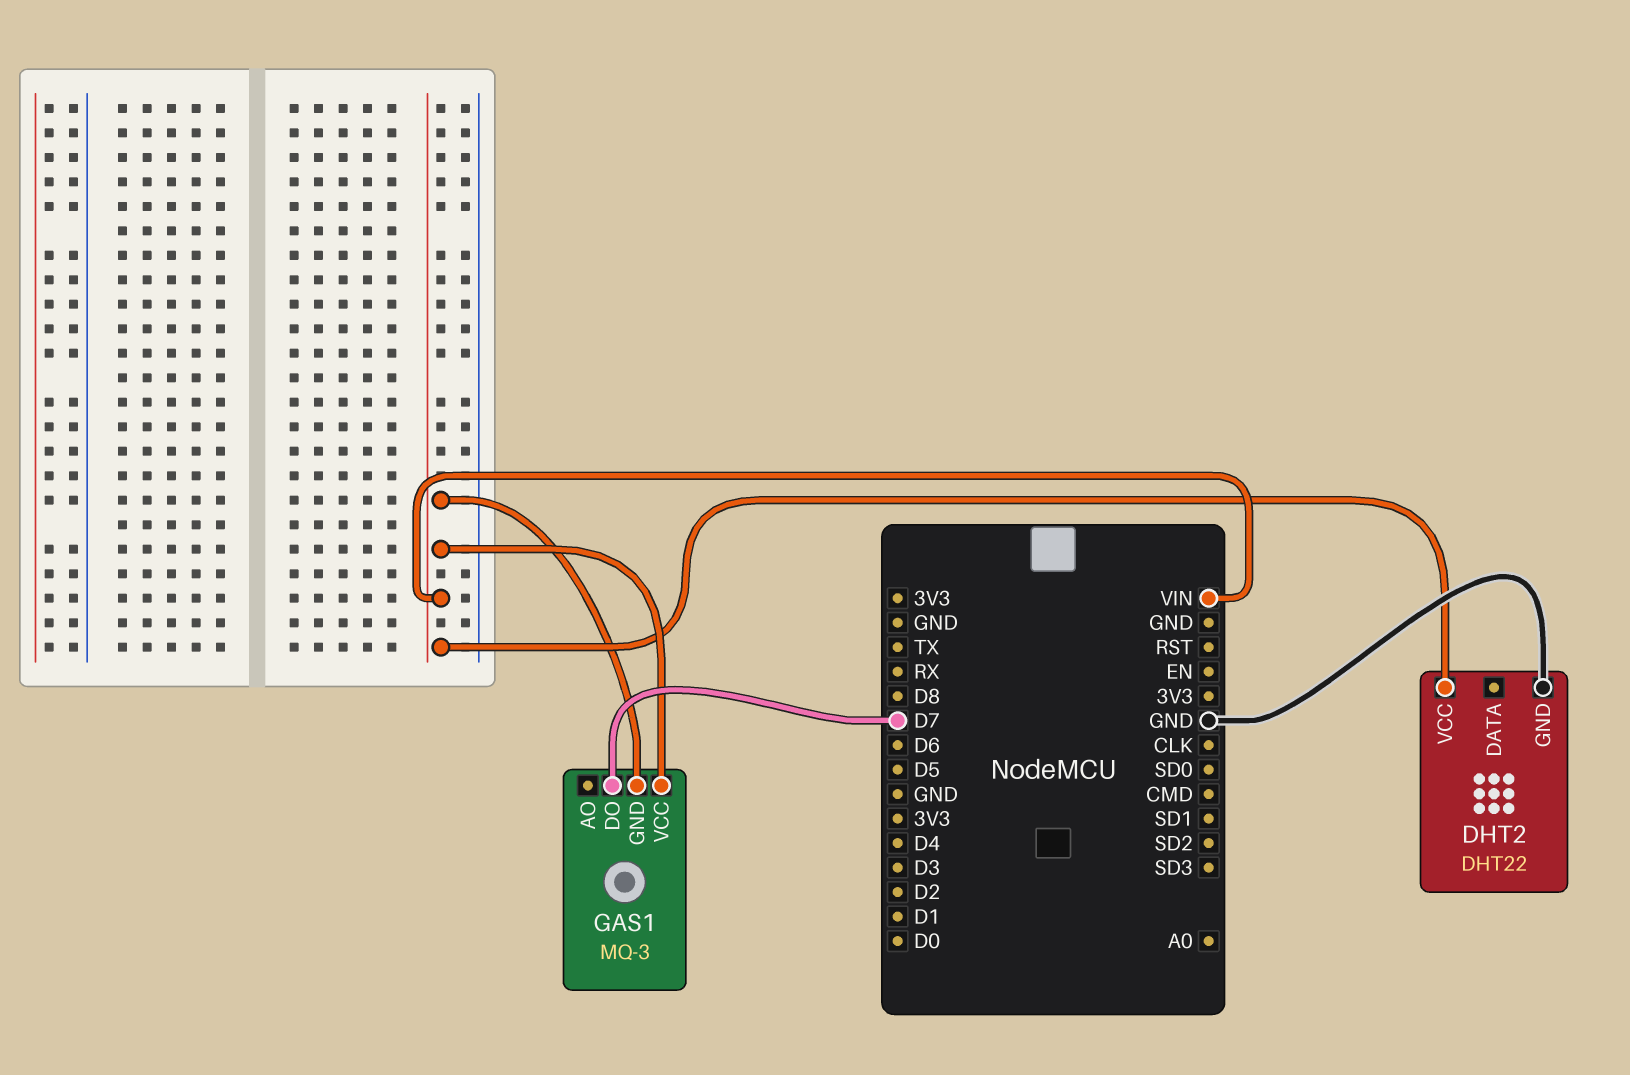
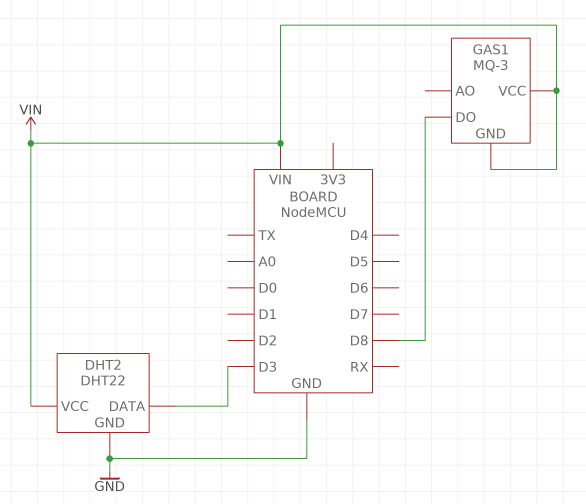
DHT2 pin DATA: none -> D3
GAS1 pin DO: D7 -> D8

